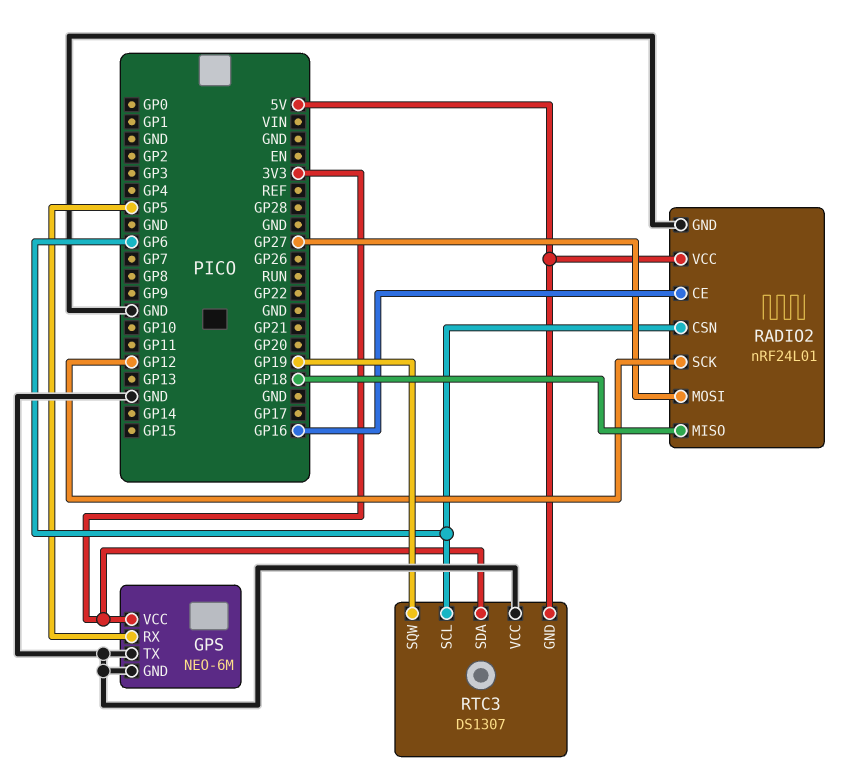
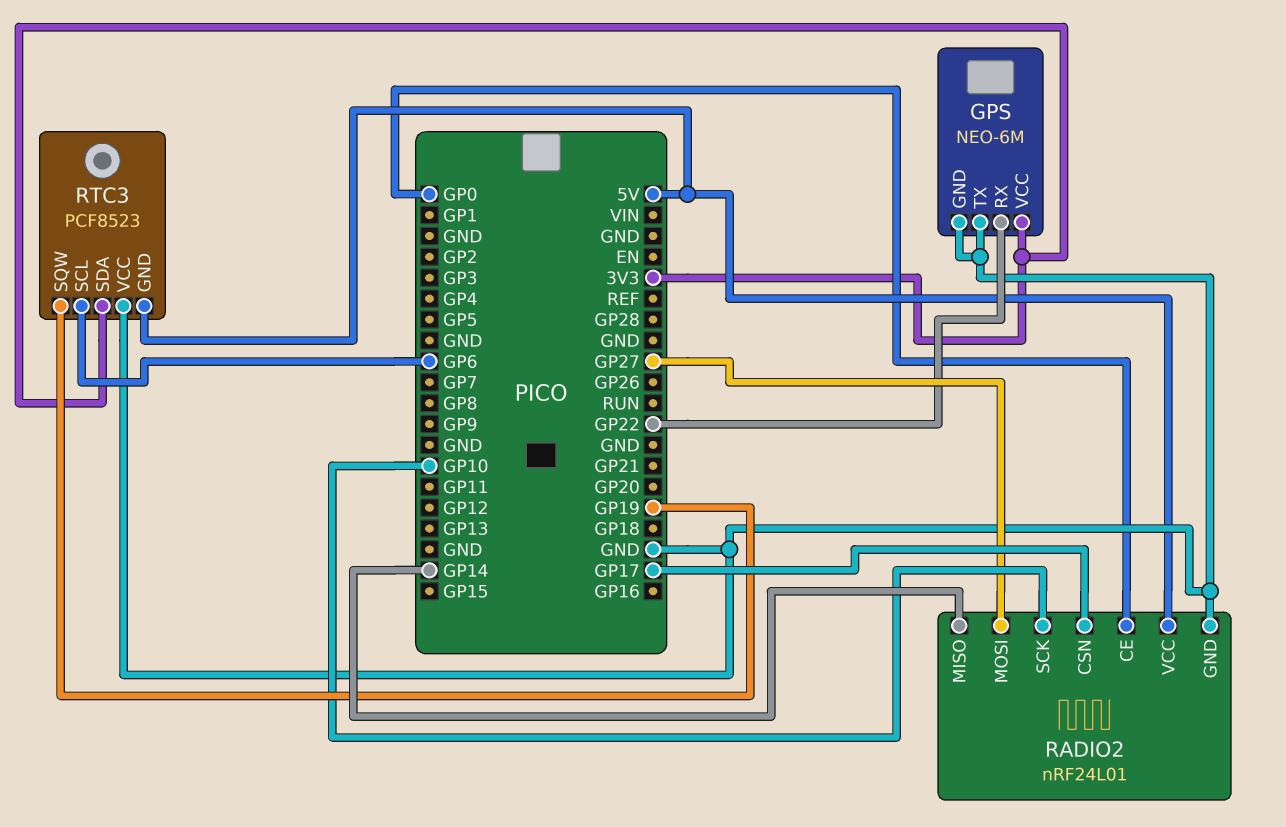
GPS pin RX: GP5 -> GP22
RADIO2 pin CE: GP16 -> GP0
RADIO2 pin CSN: GP6 -> GP17
RADIO2 pin MISO: GP18 -> GP14
RADIO2 pin SCK: GP12 -> GP10
RTC3: DS1307 -> PCF8523

